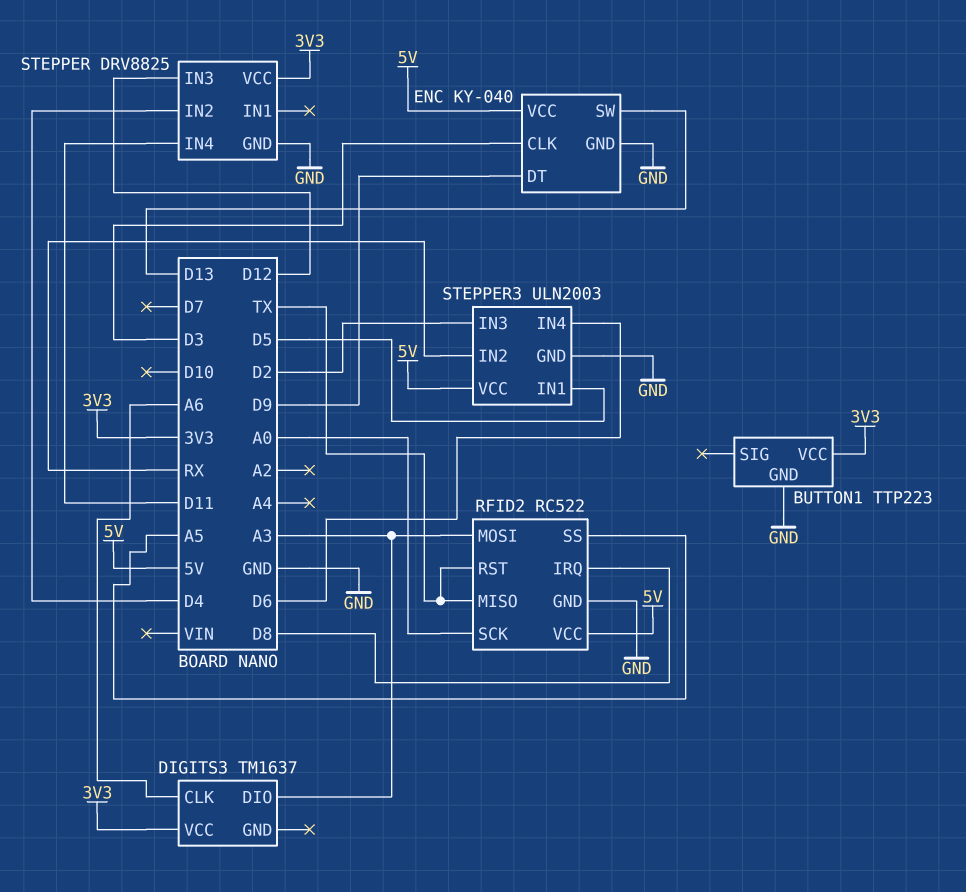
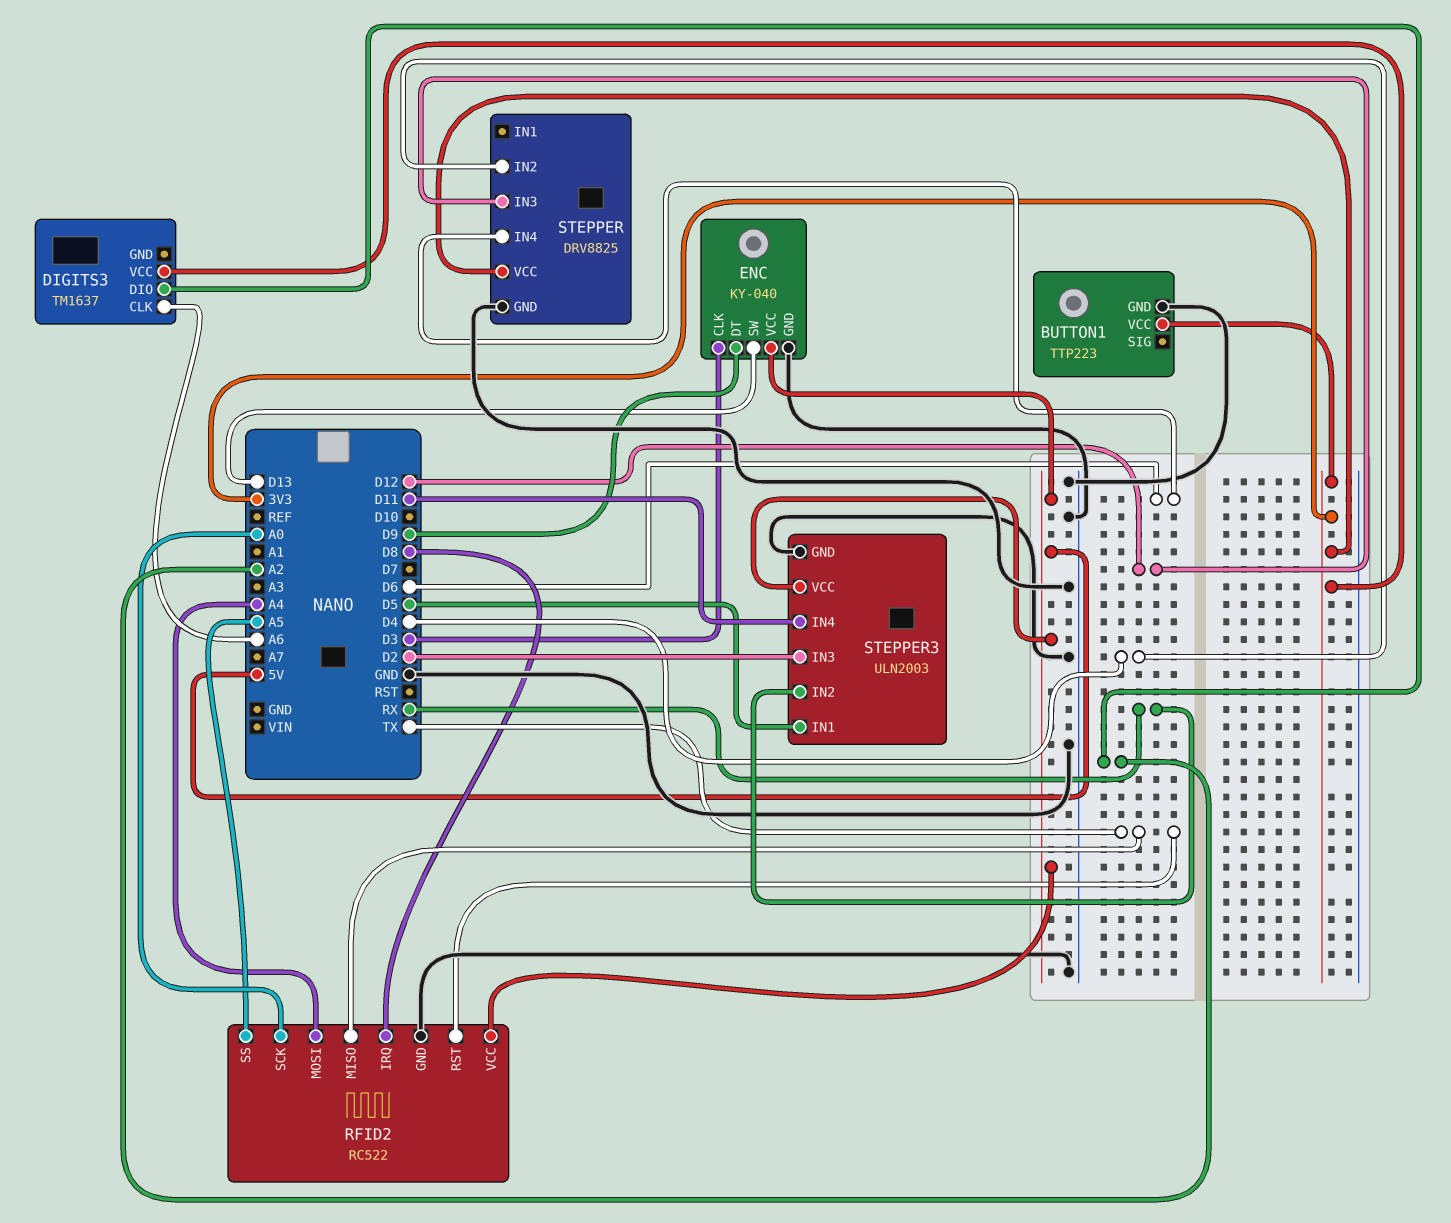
DIGITS3 pin DIO: A3 -> A2
RFID2 pin MOSI: A3 -> A4
STEPPER pin IN4: D11 -> D6
STEPPER3 pin IN4: D6 -> D11

